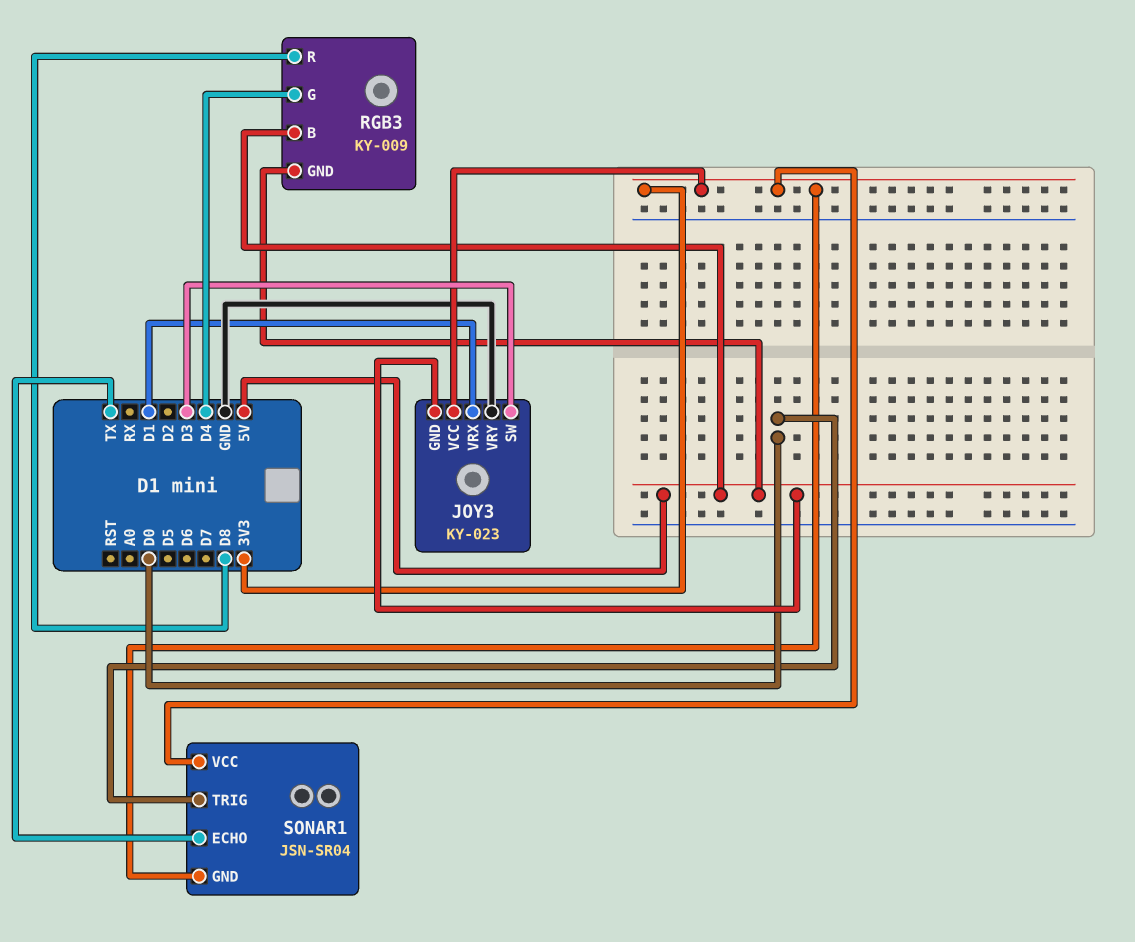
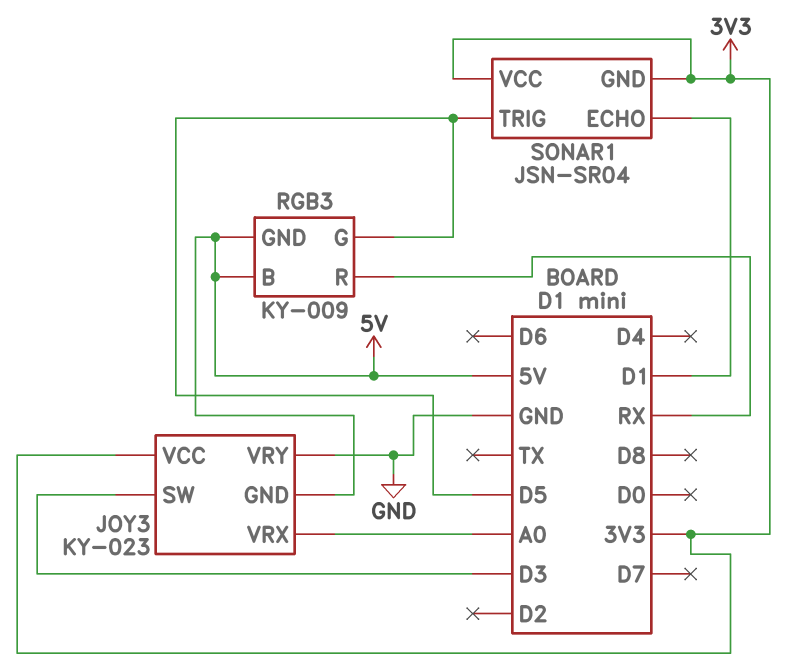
JOY3 pin VRX: D1 -> A0
RGB3 pin G: D4 -> D5
RGB3 pin R: D8 -> RX
SONAR1 pin ECHO: TX -> D1
SONAR1 pin TRIG: D0 -> D5

